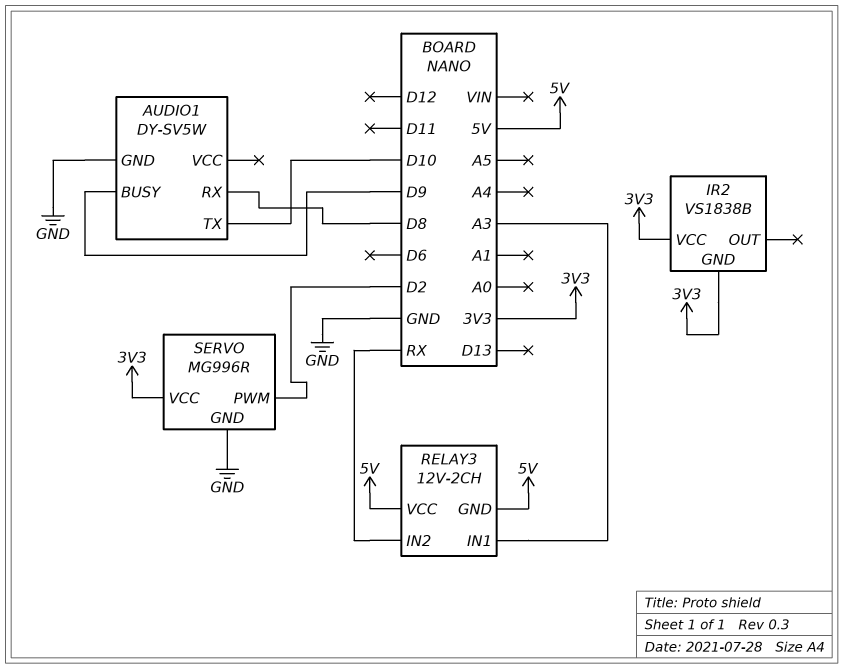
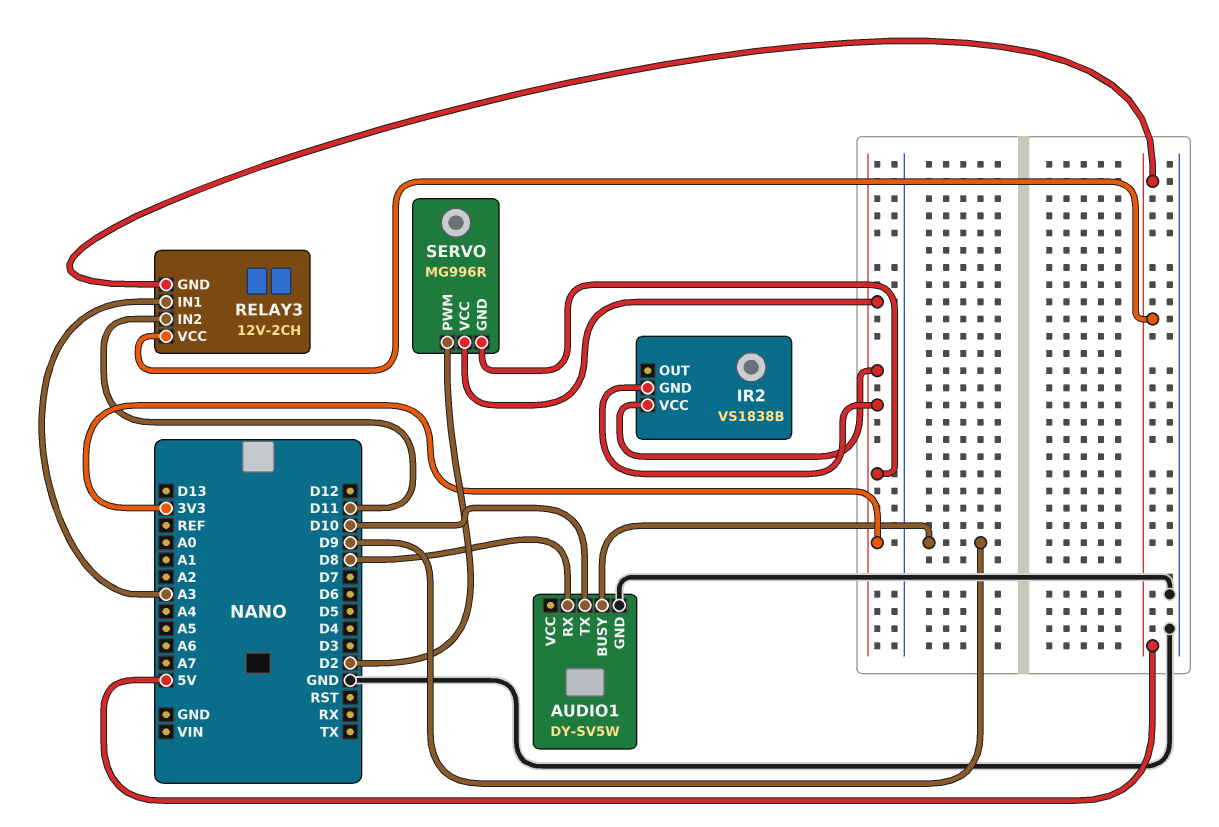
RELAY3 pin IN2: RX -> D11
SERVO pin GND: GND -> 3V3

